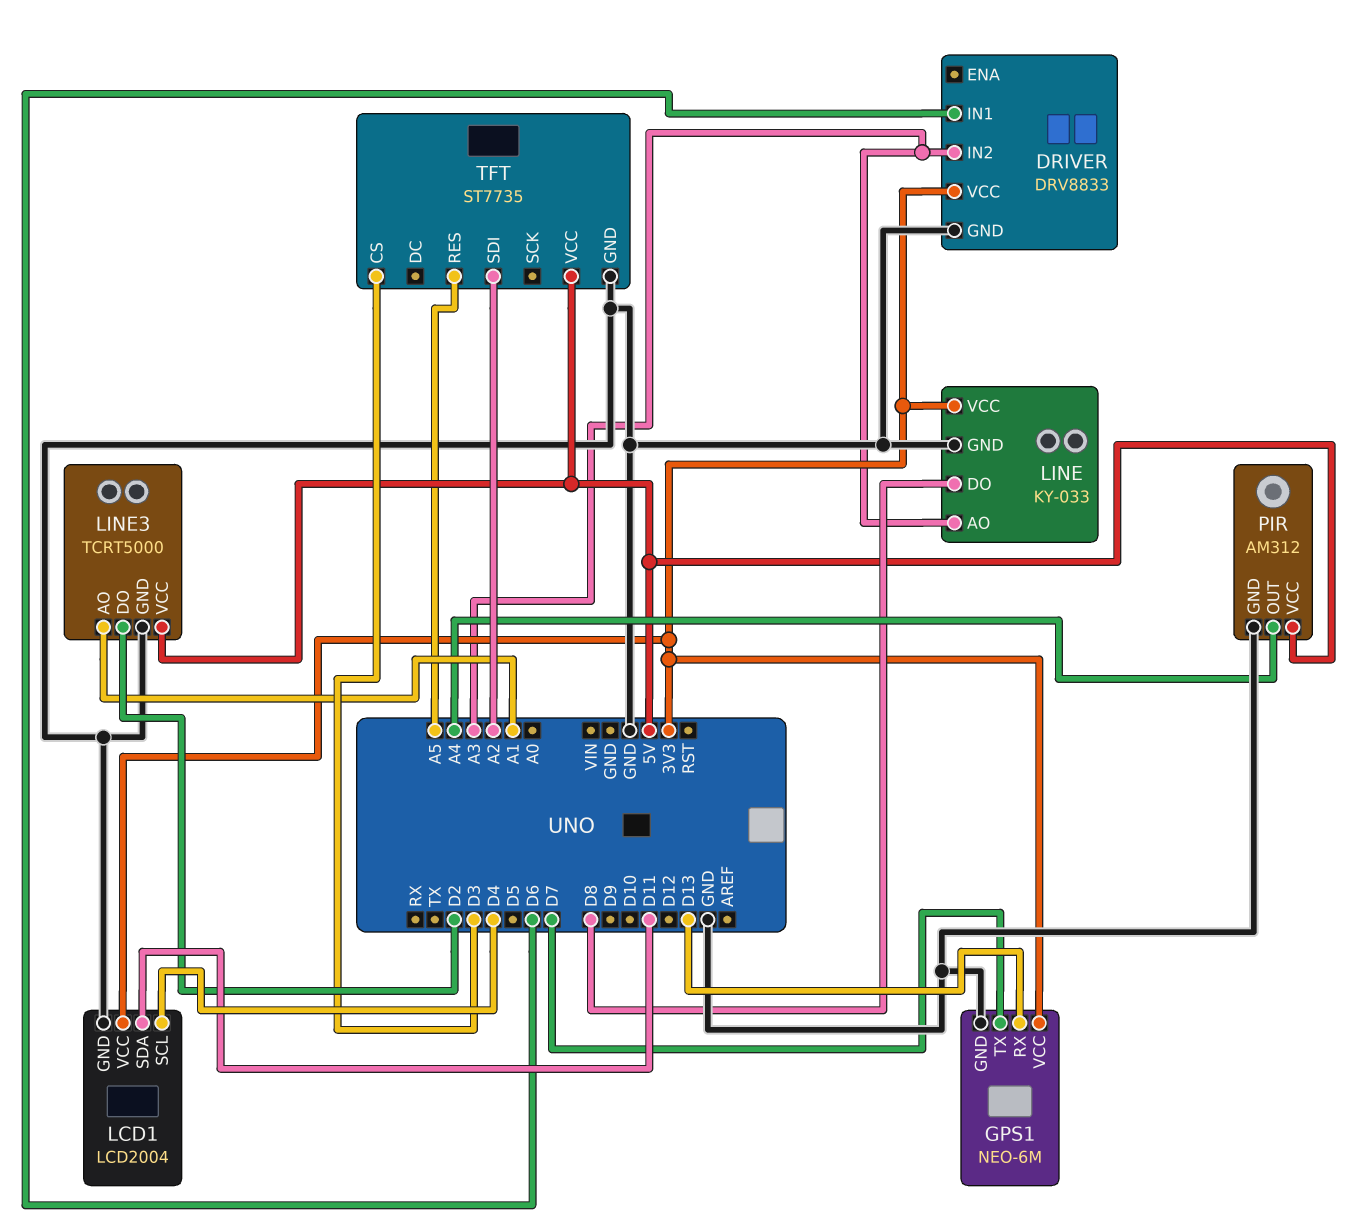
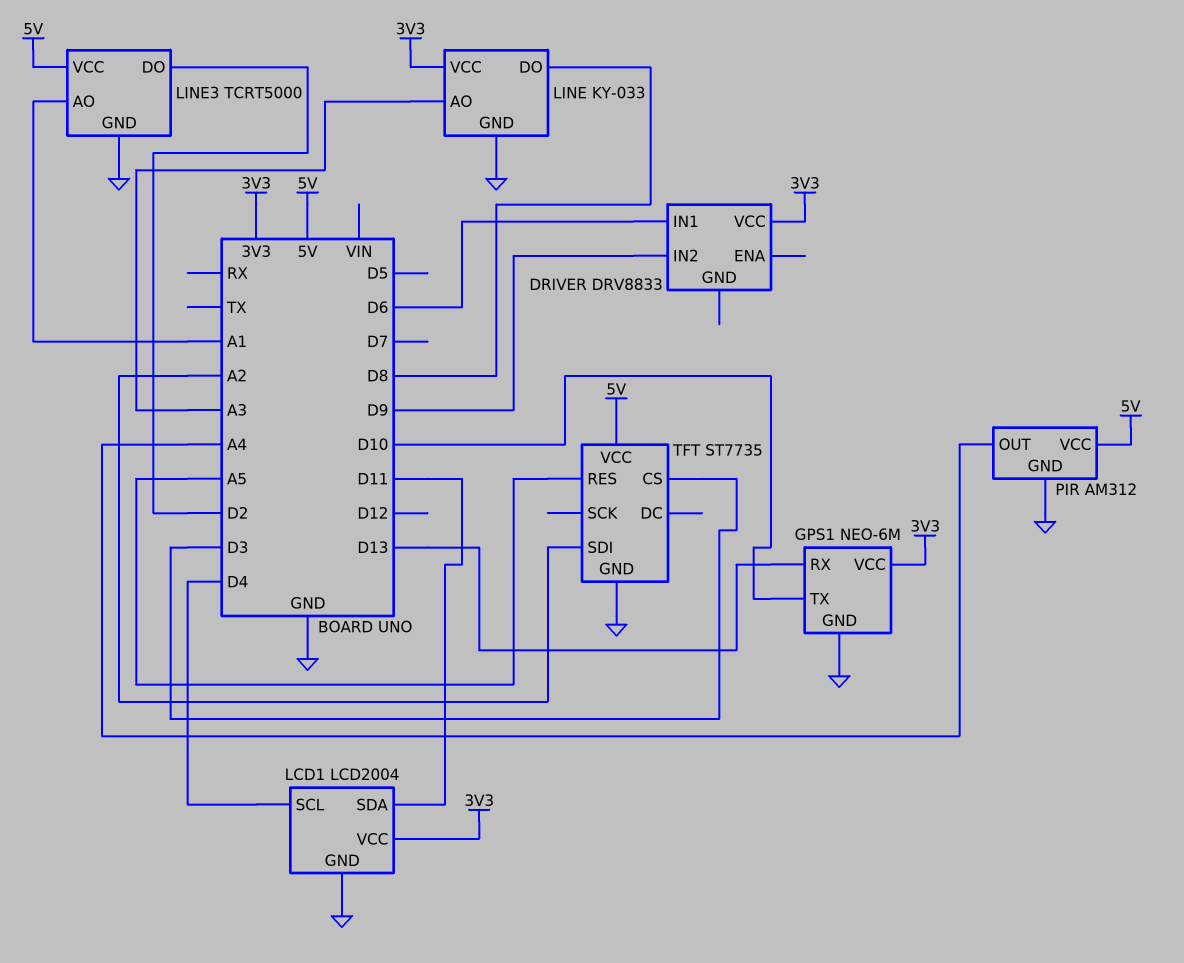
DRIVER pin GND: GND -> none
DRIVER pin IN2: A3 -> D9
GPS1 pin TX: D7 -> D10

